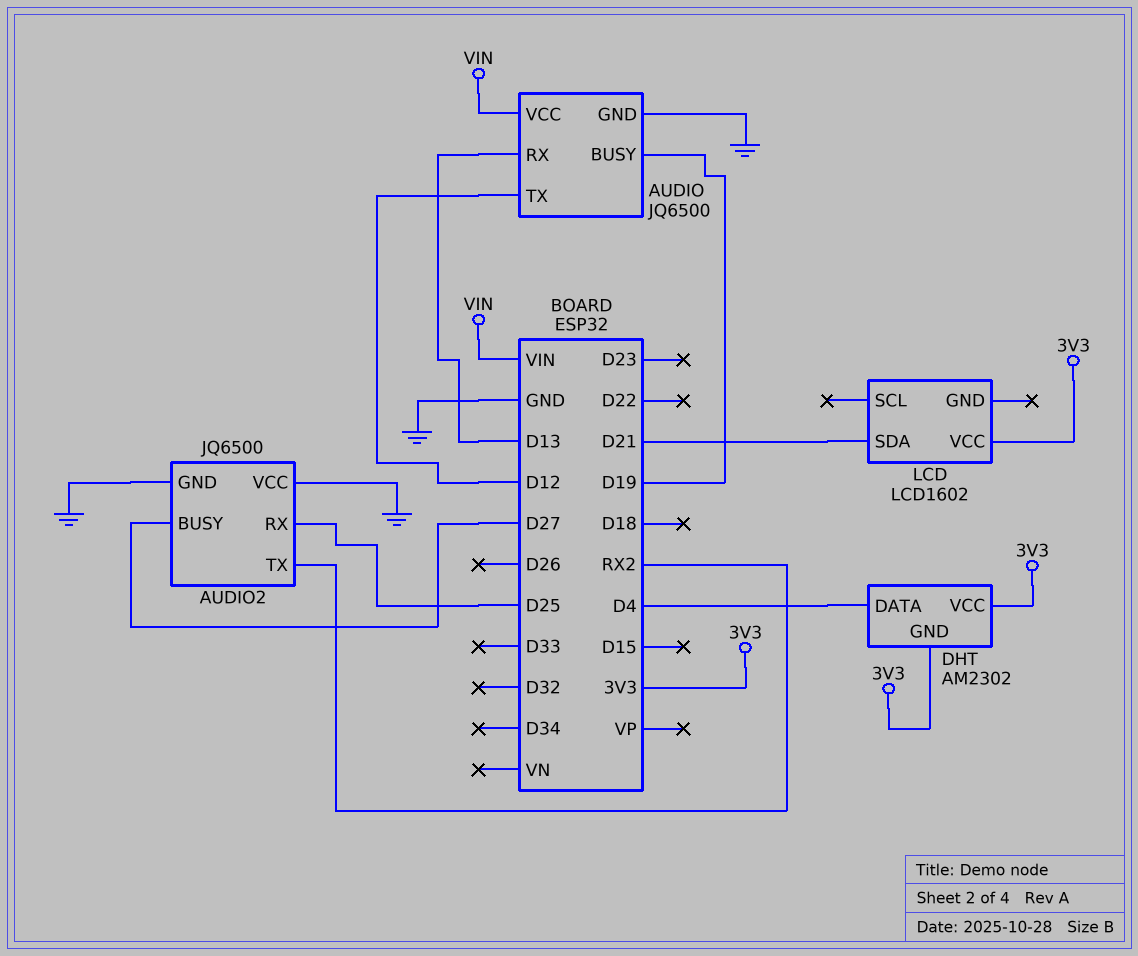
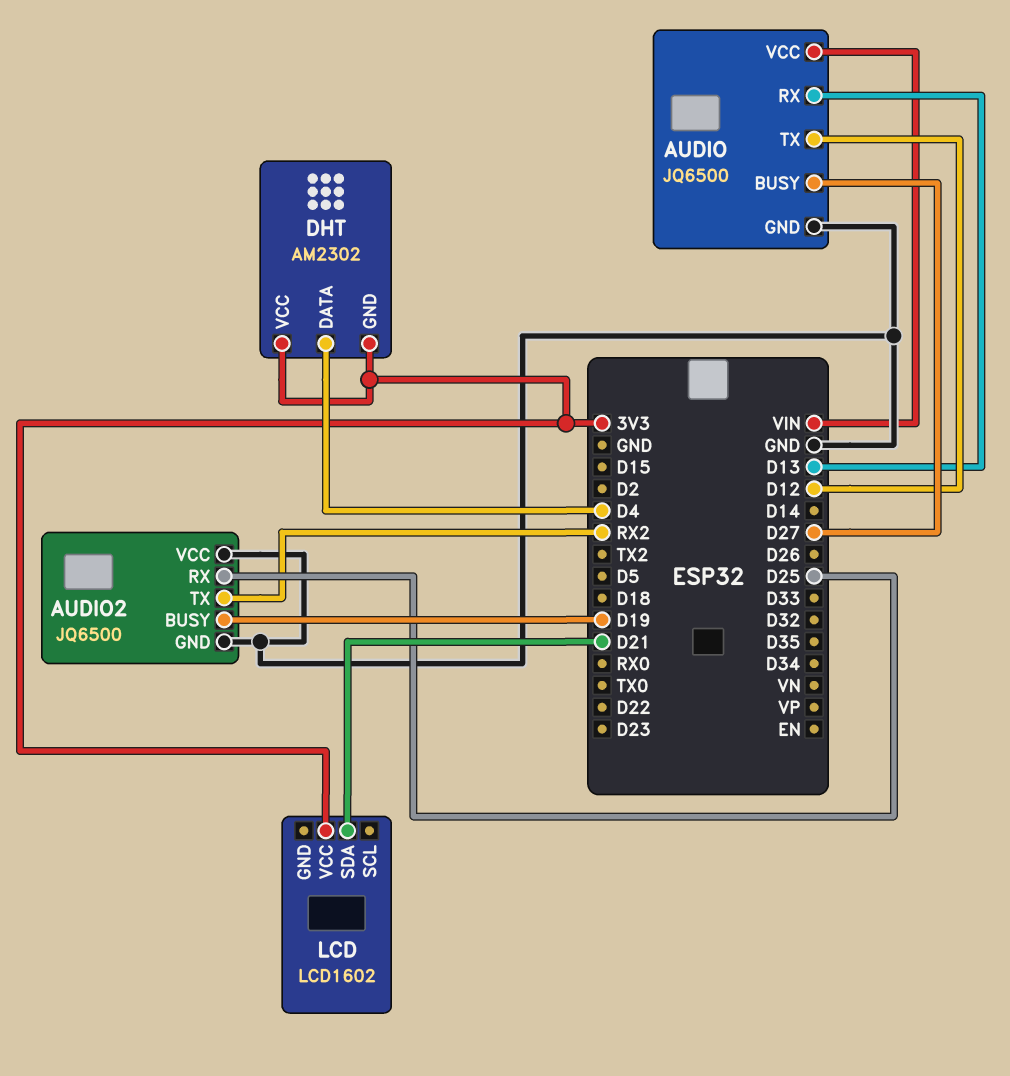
AUDIO pin BUSY: D19 -> D27
AUDIO2 pin BUSY: D27 -> D19

